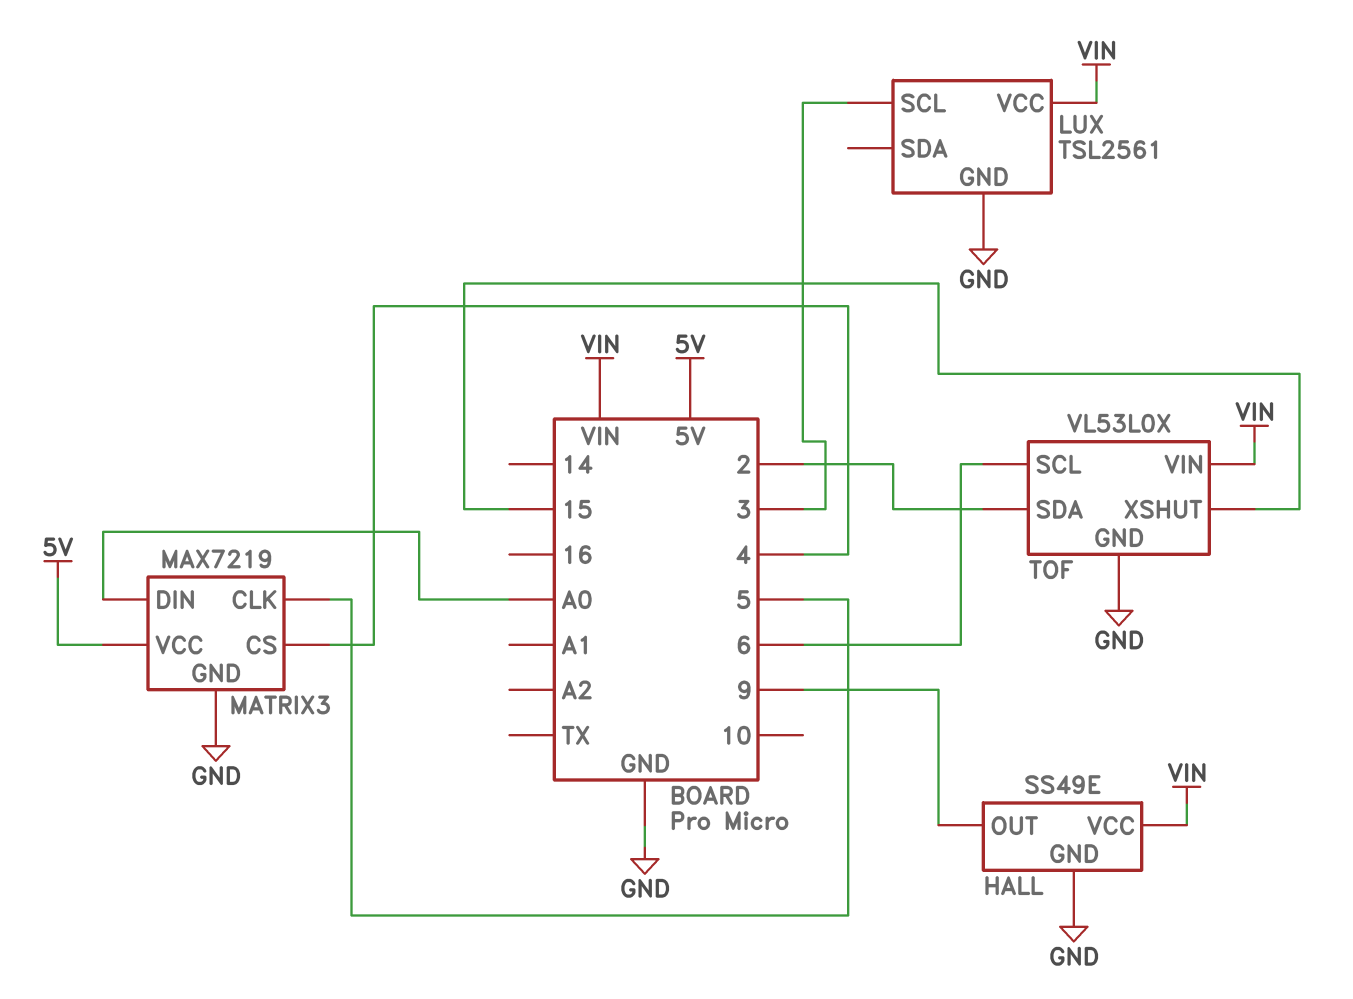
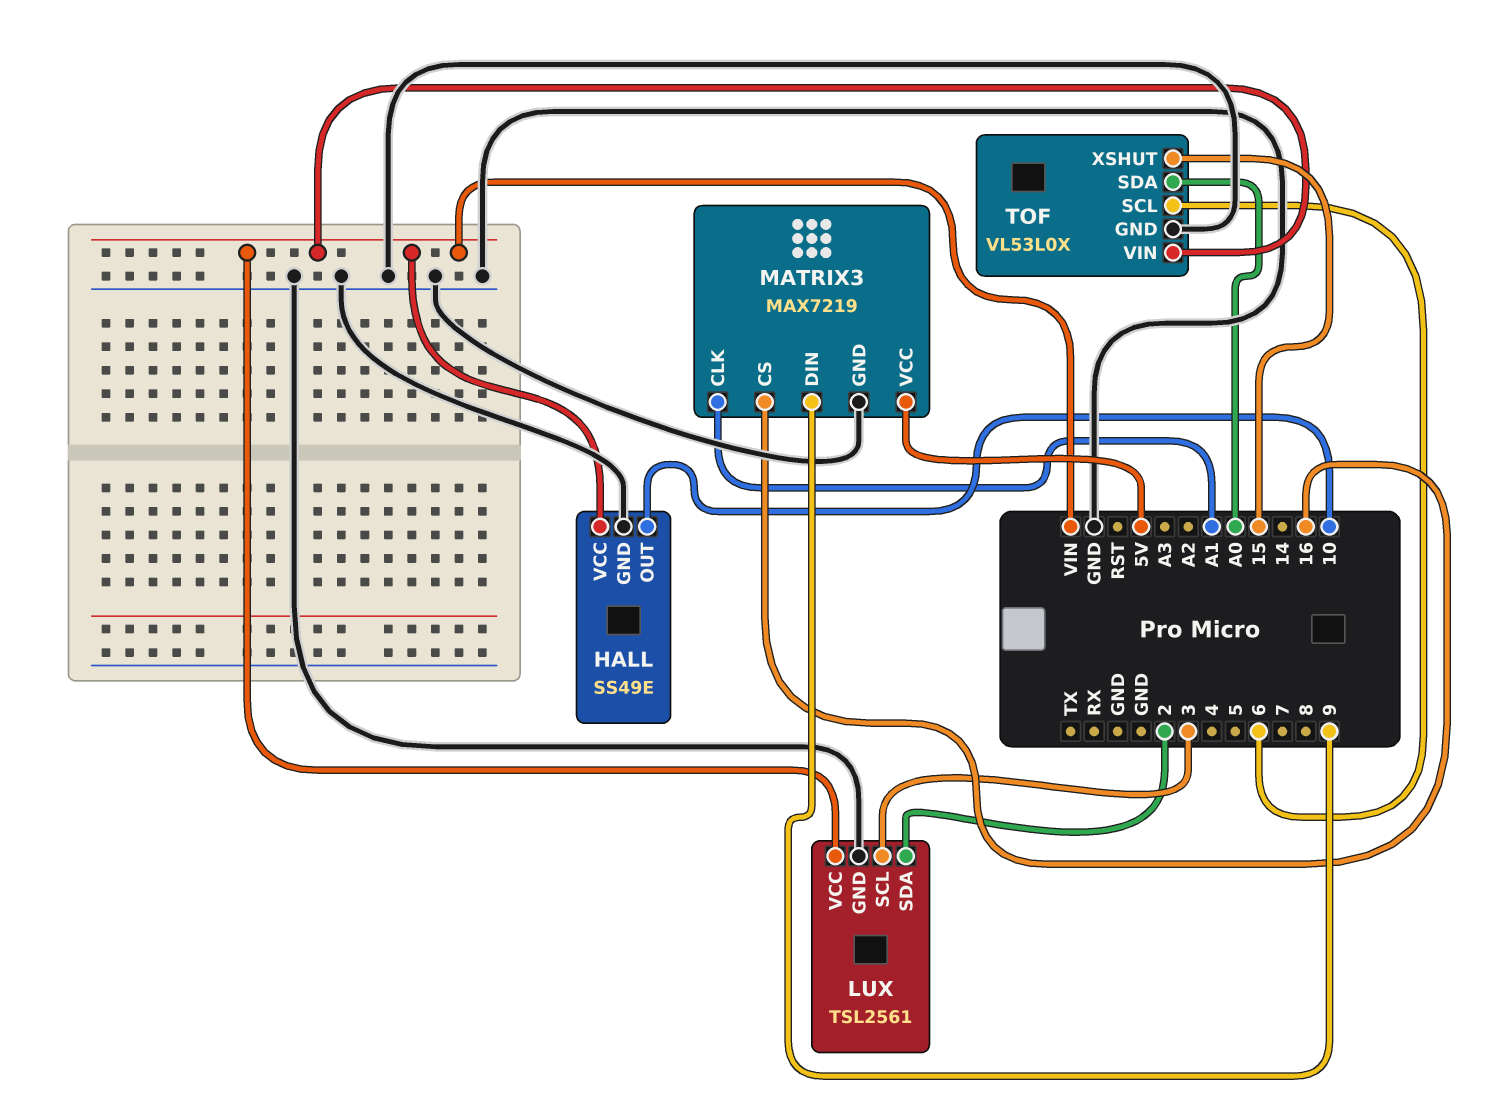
HALL pin OUT: 9 -> 10
LUX pin SDA: none -> 2
MATRIX3 pin CLK: 5 -> A1
MATRIX3 pin CS: 4 -> 16
MATRIX3 pin DIN: A0 -> 9
TOF pin SDA: 2 -> A0

